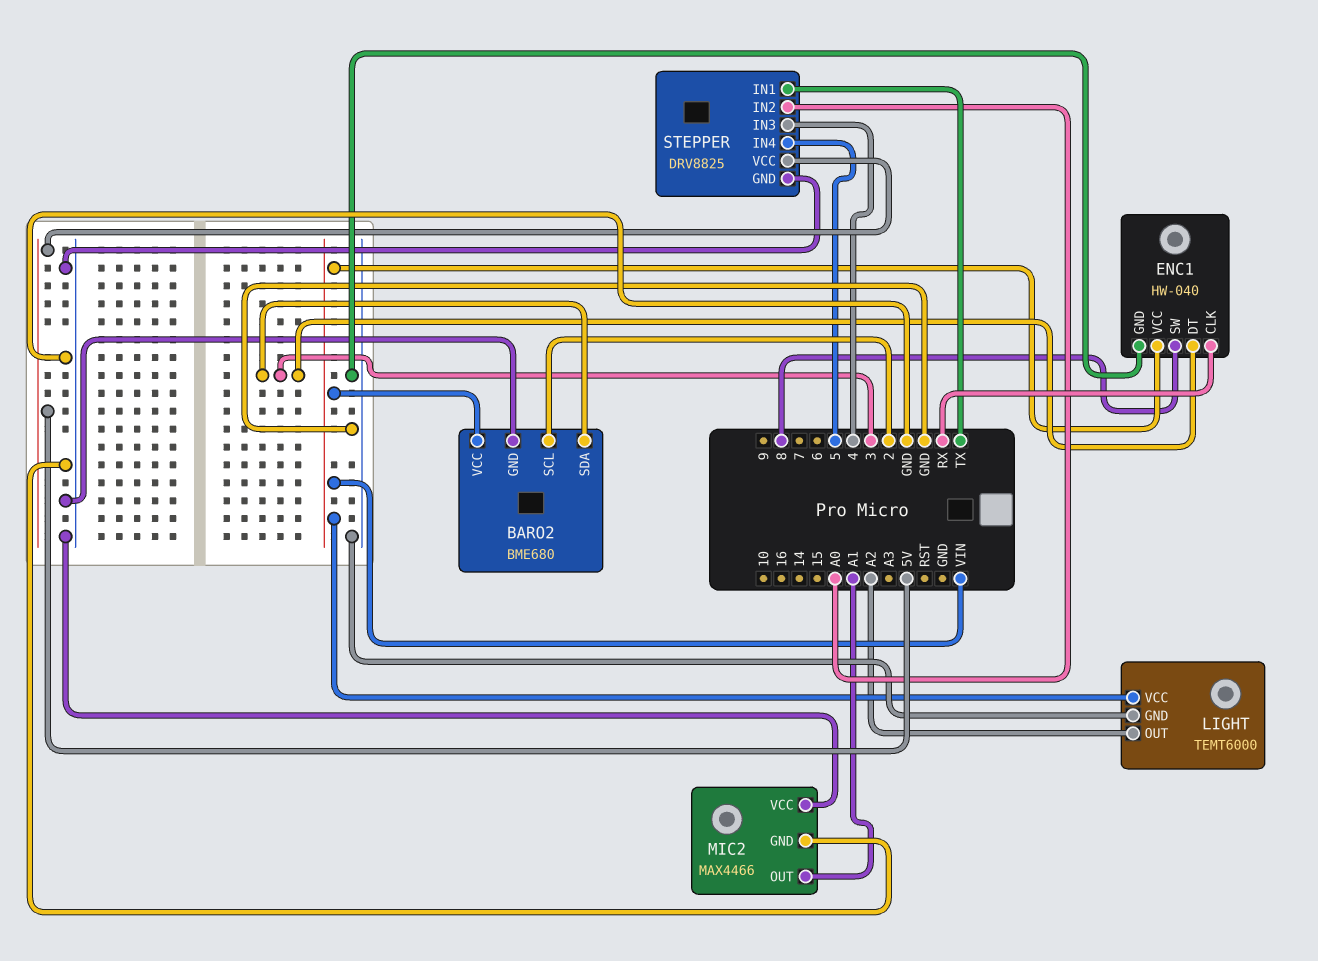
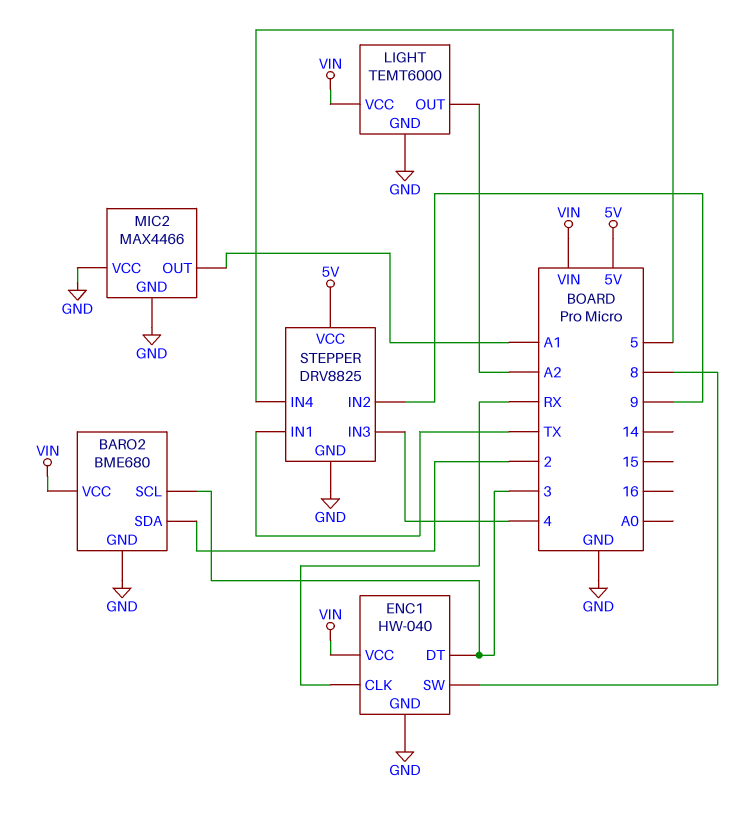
BARO2 pin SCL: 2 -> 3
BARO2 pin SDA: 3 -> 2
STEPPER pin IN2: A0 -> 9

